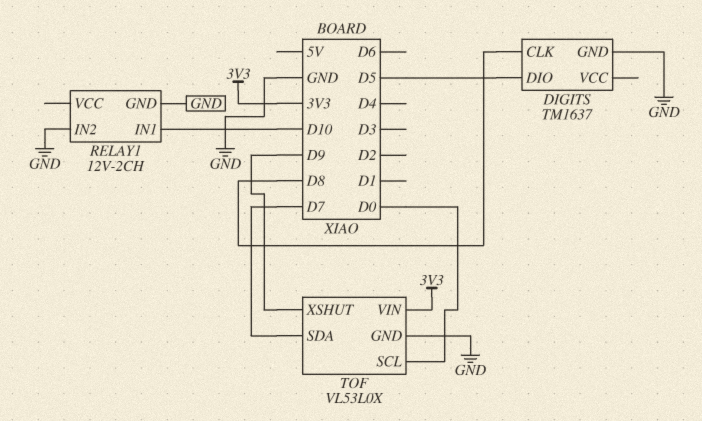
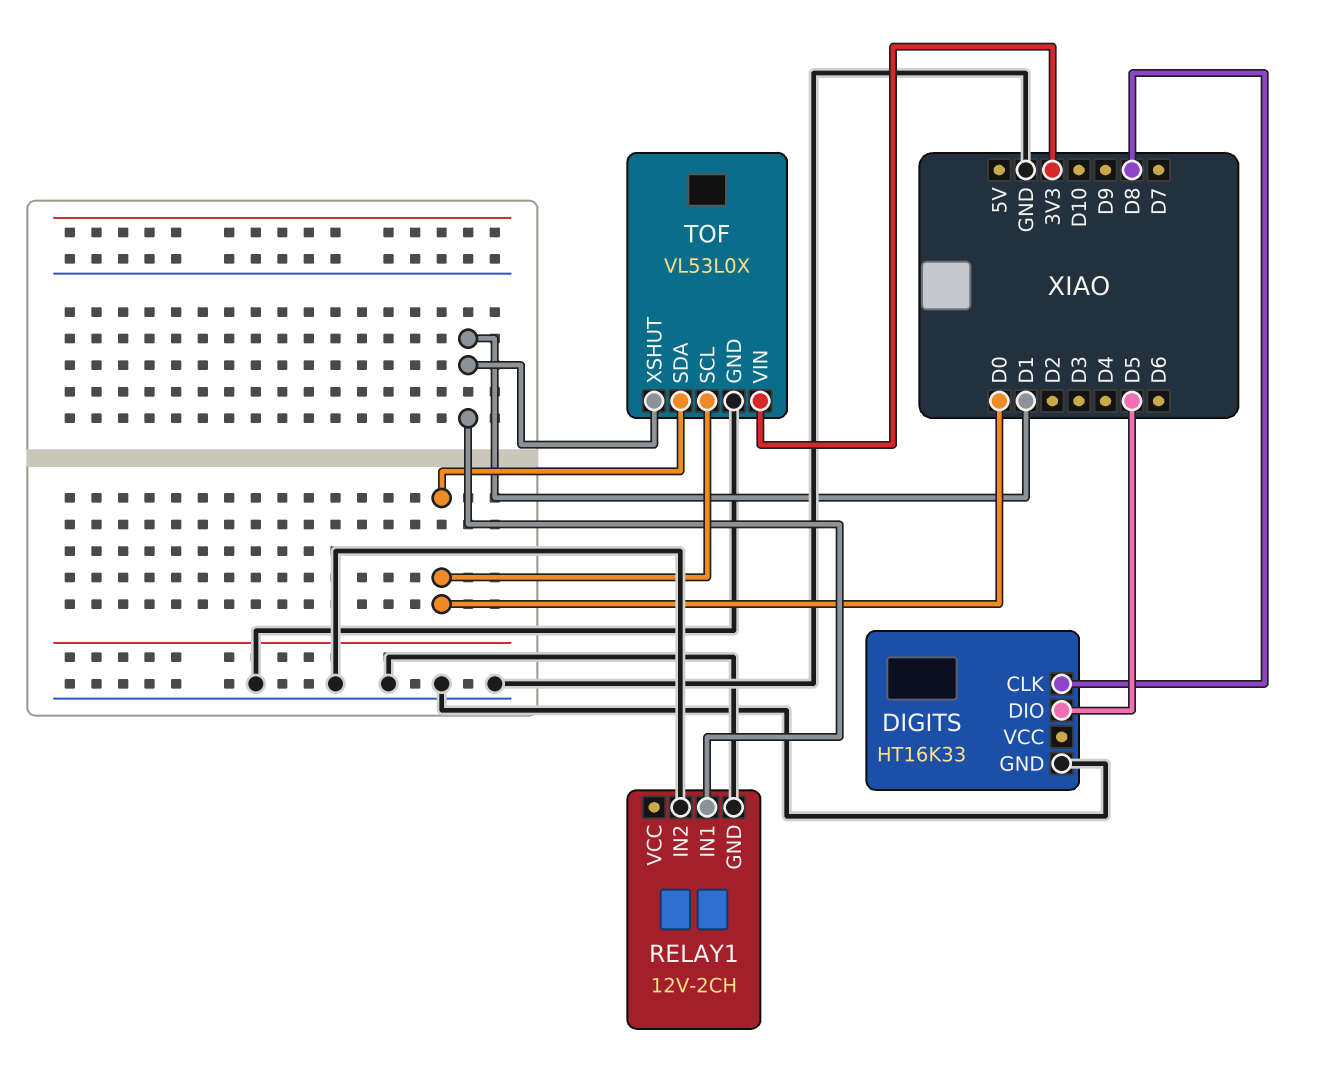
DIGITS: TM1637 -> HT16K33
RELAY1 pin IN1: D10 -> D1
TOF pin SDA: D7 -> D0
TOF pin XSHUT: D9 -> D1

